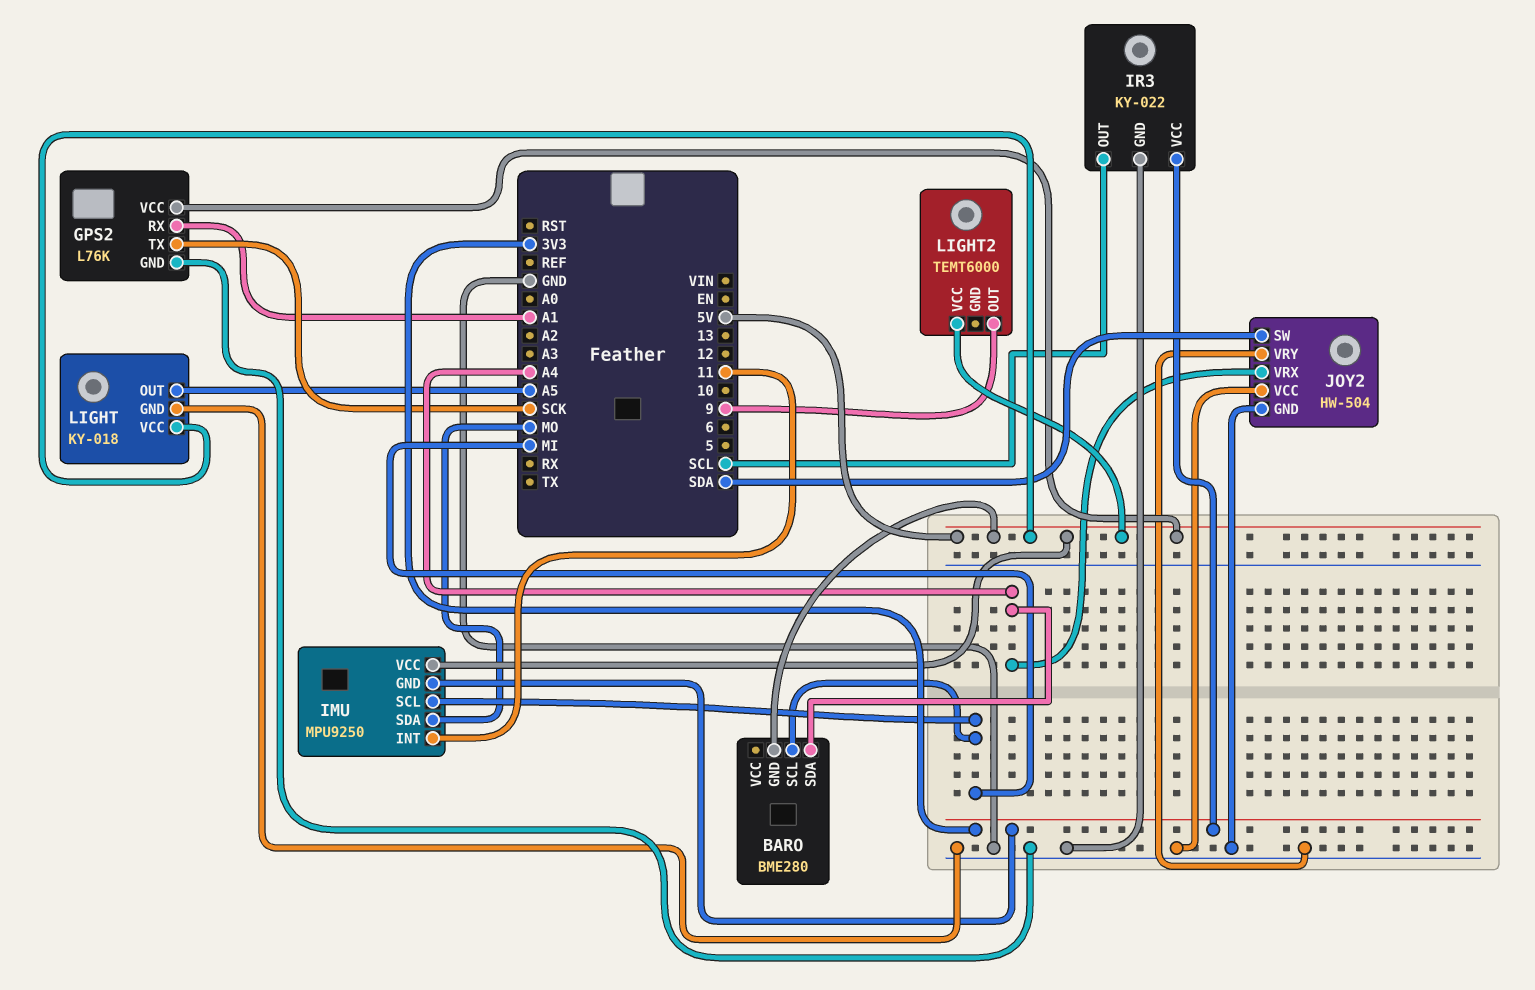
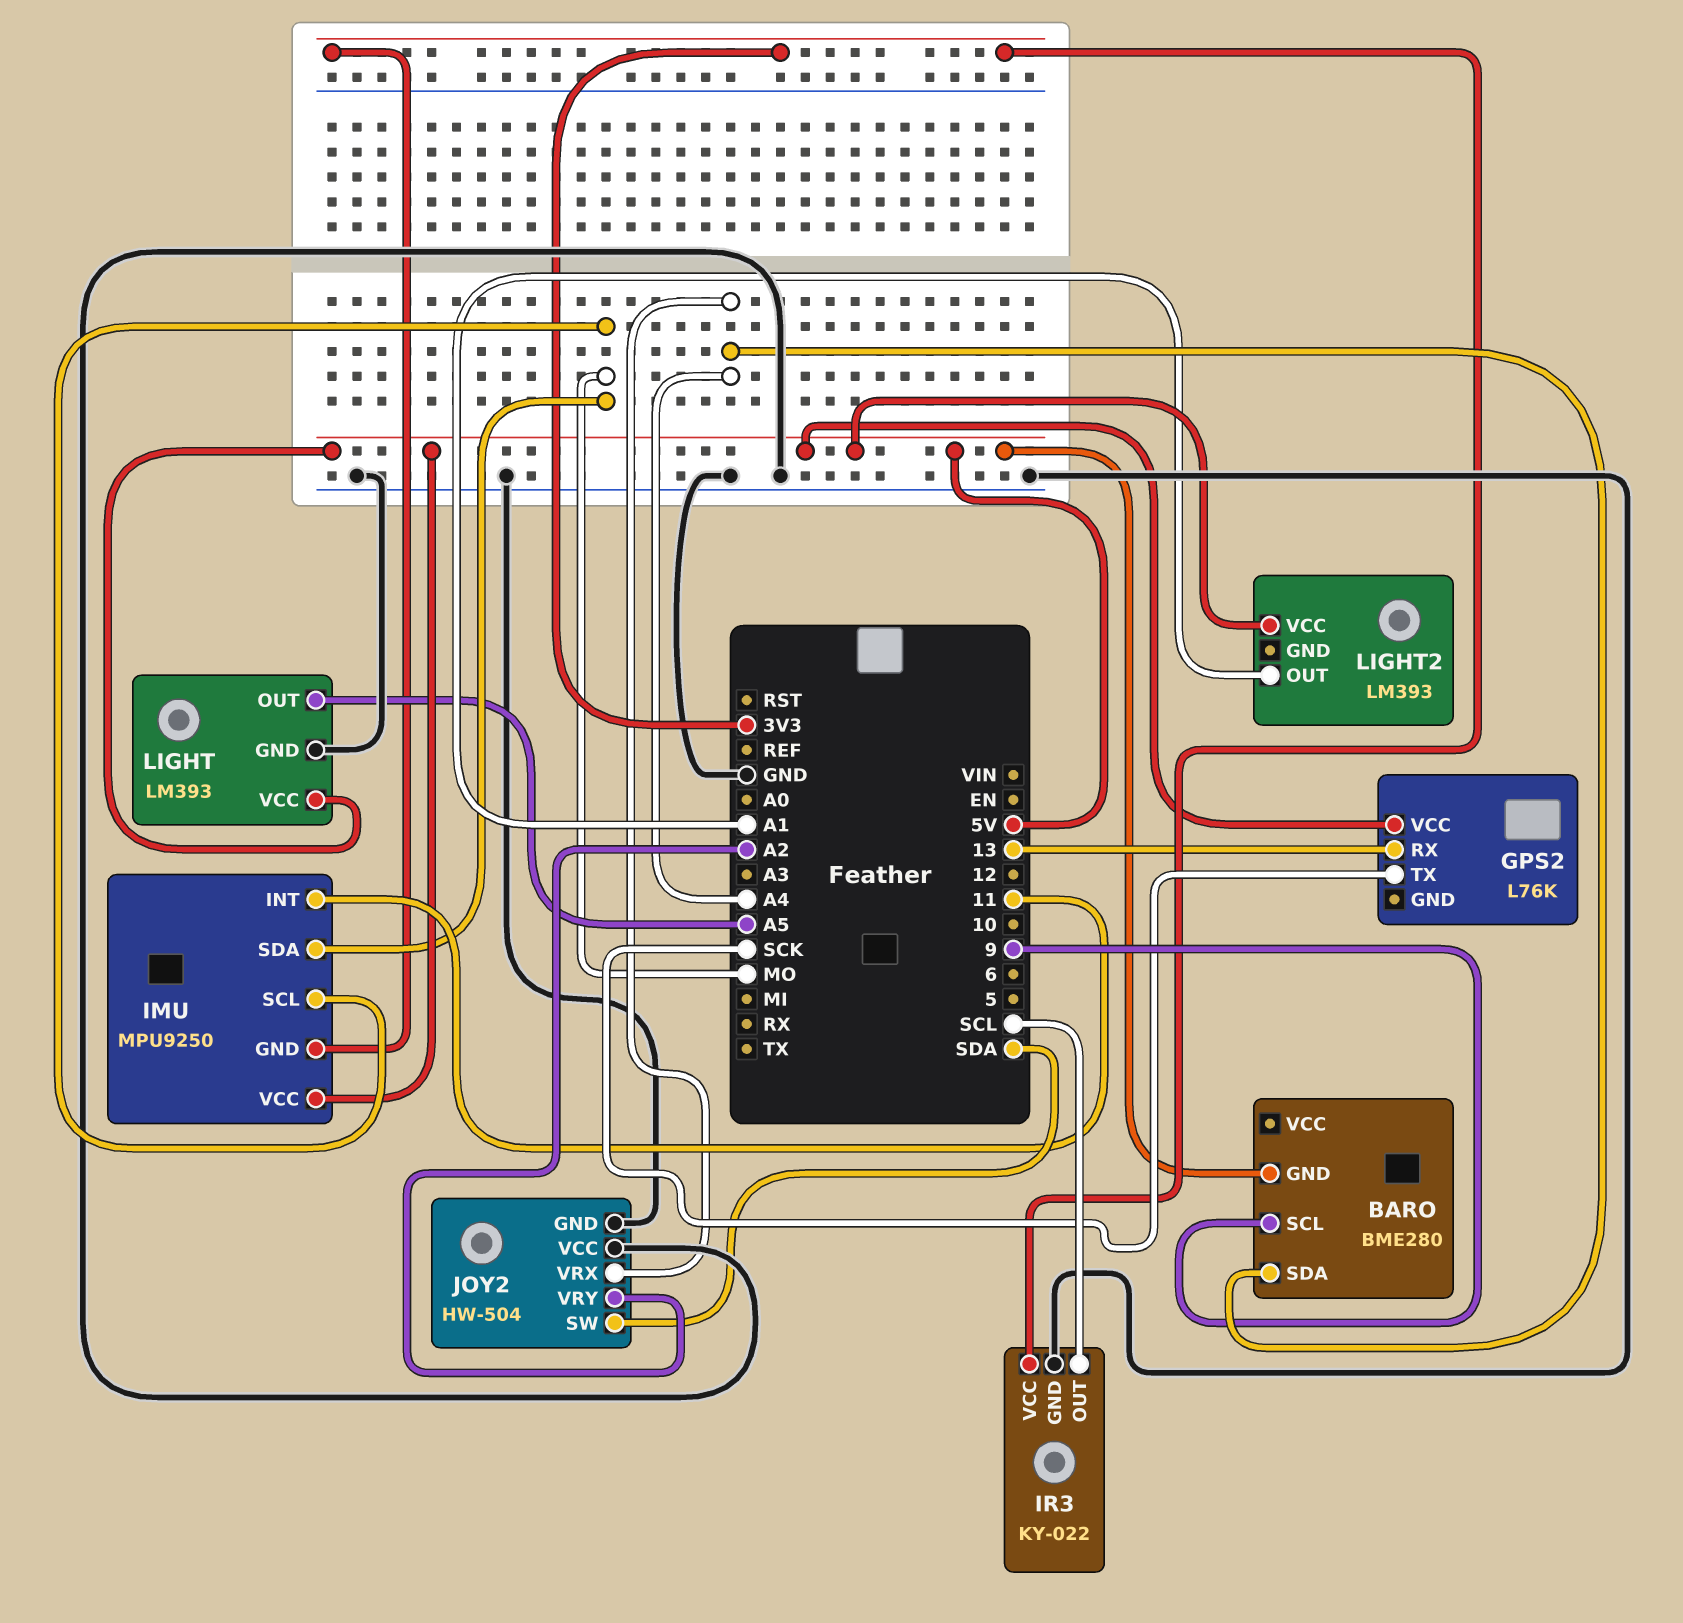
BARO pin SCL: MI -> 9
GPS2 pin GND: GND -> none
GPS2 pin RX: A1 -> 13
IMU pin SCL: MI -> MO
JOY2 pin VRY: GND -> A2
LIGHT: KY-018 -> LM393
LIGHT2: TEMT6000 -> LM393
LIGHT2 pin OUT: 9 -> A1

